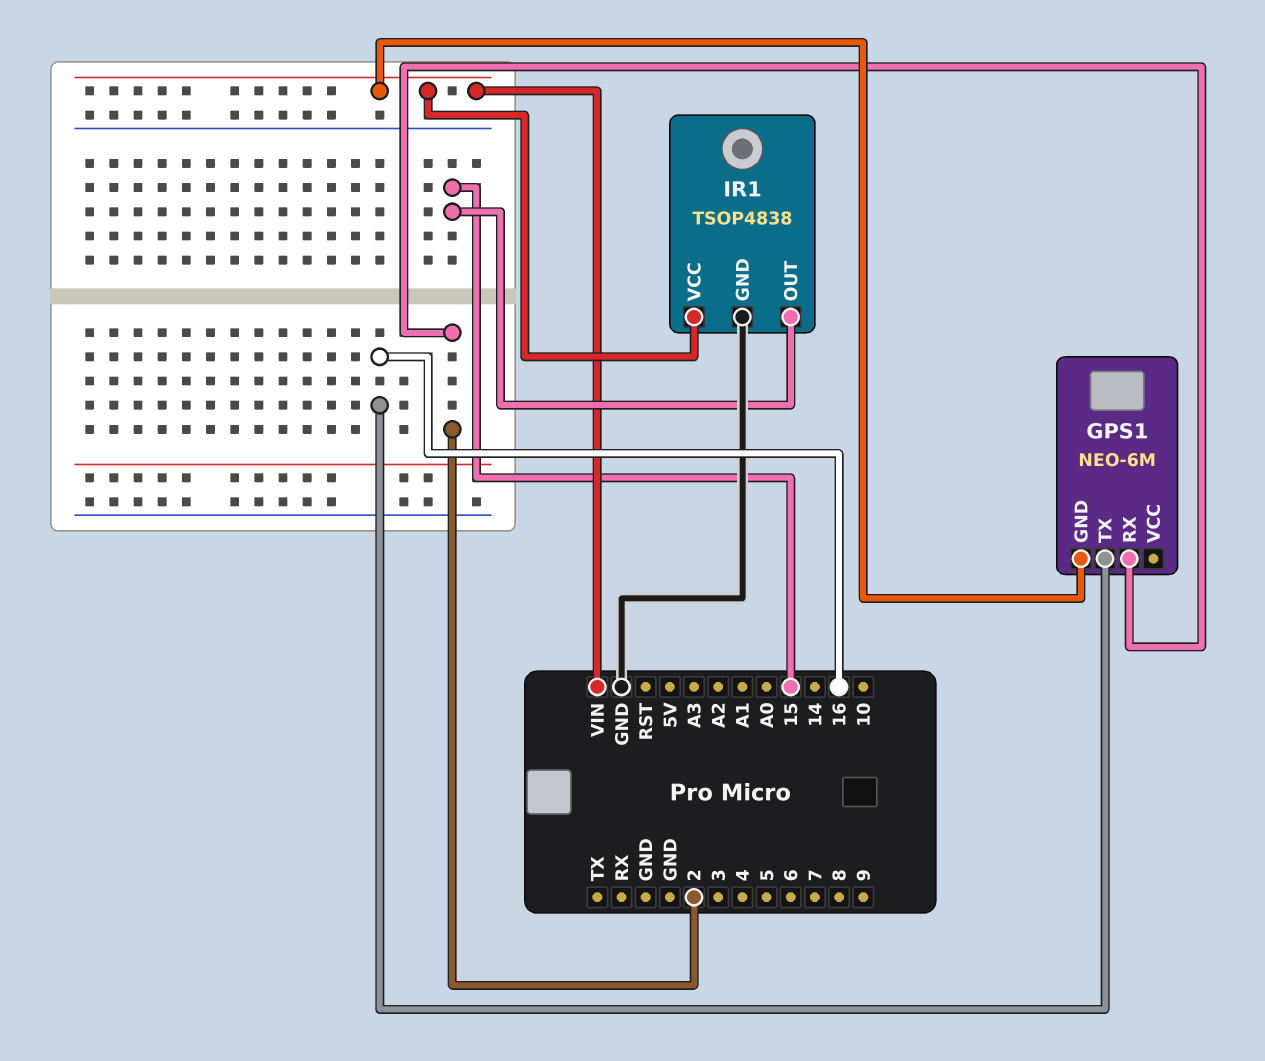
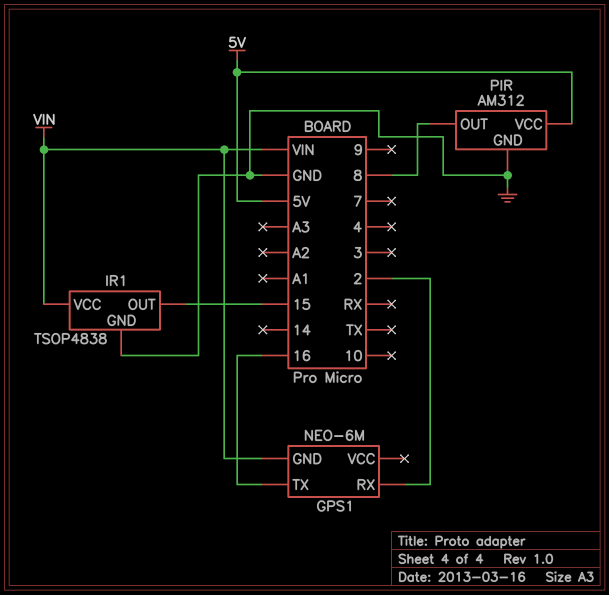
PIR: none -> AM312
PIR pin GND: none -> GND
PIR pin OUT: none -> 8
PIR pin VCC: none -> 5V

